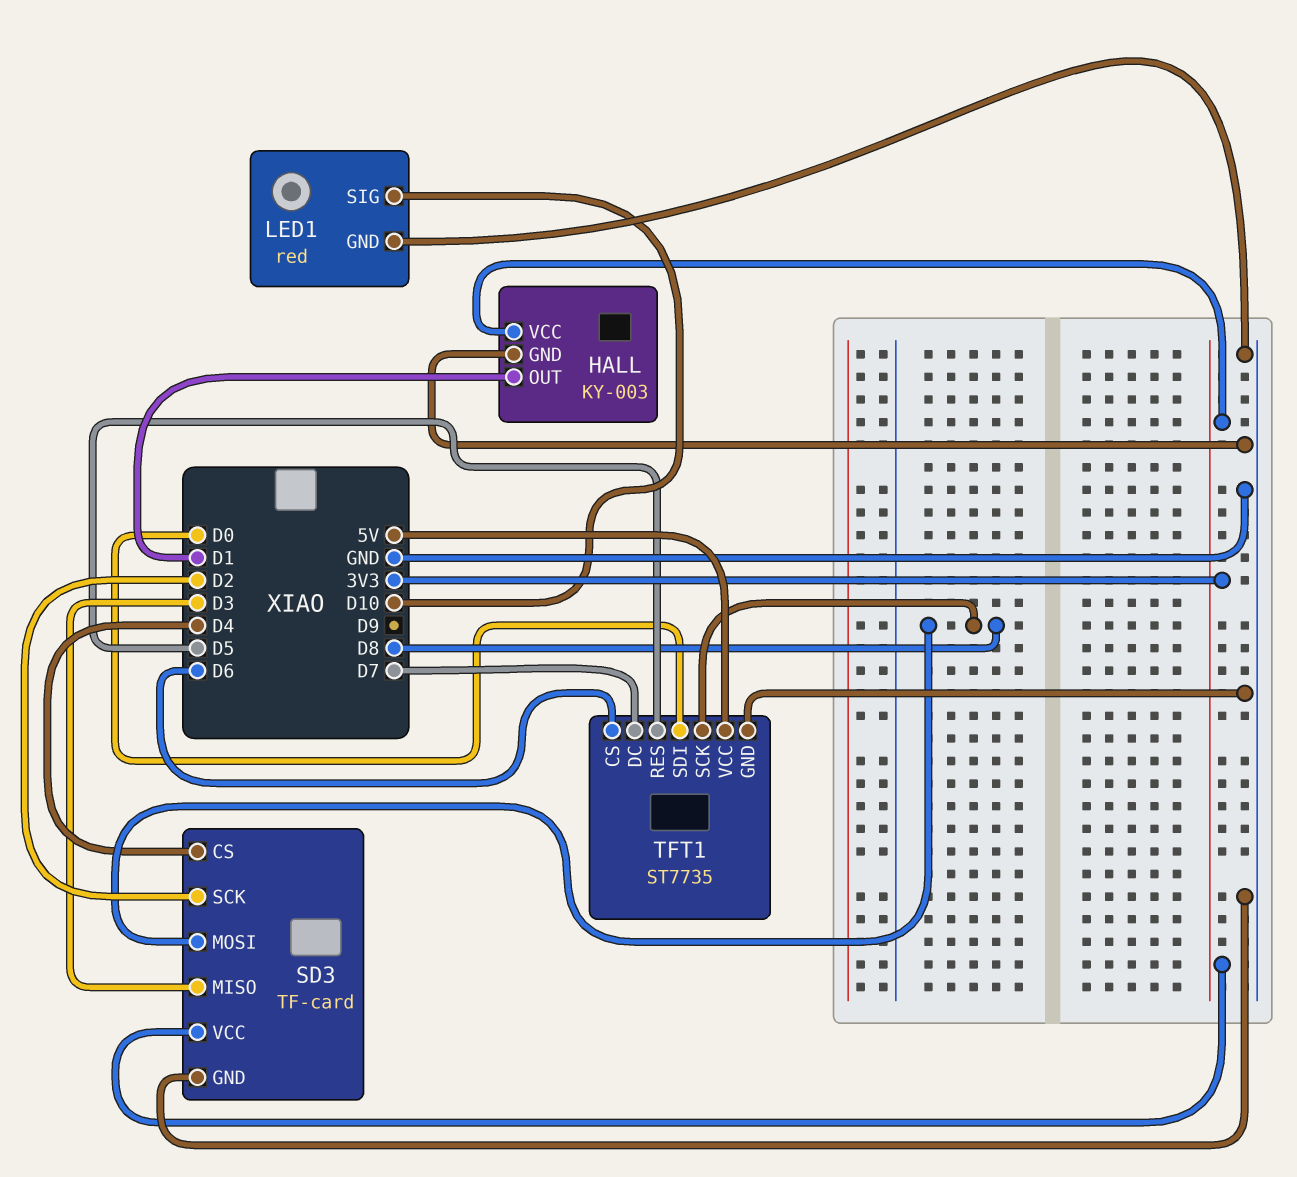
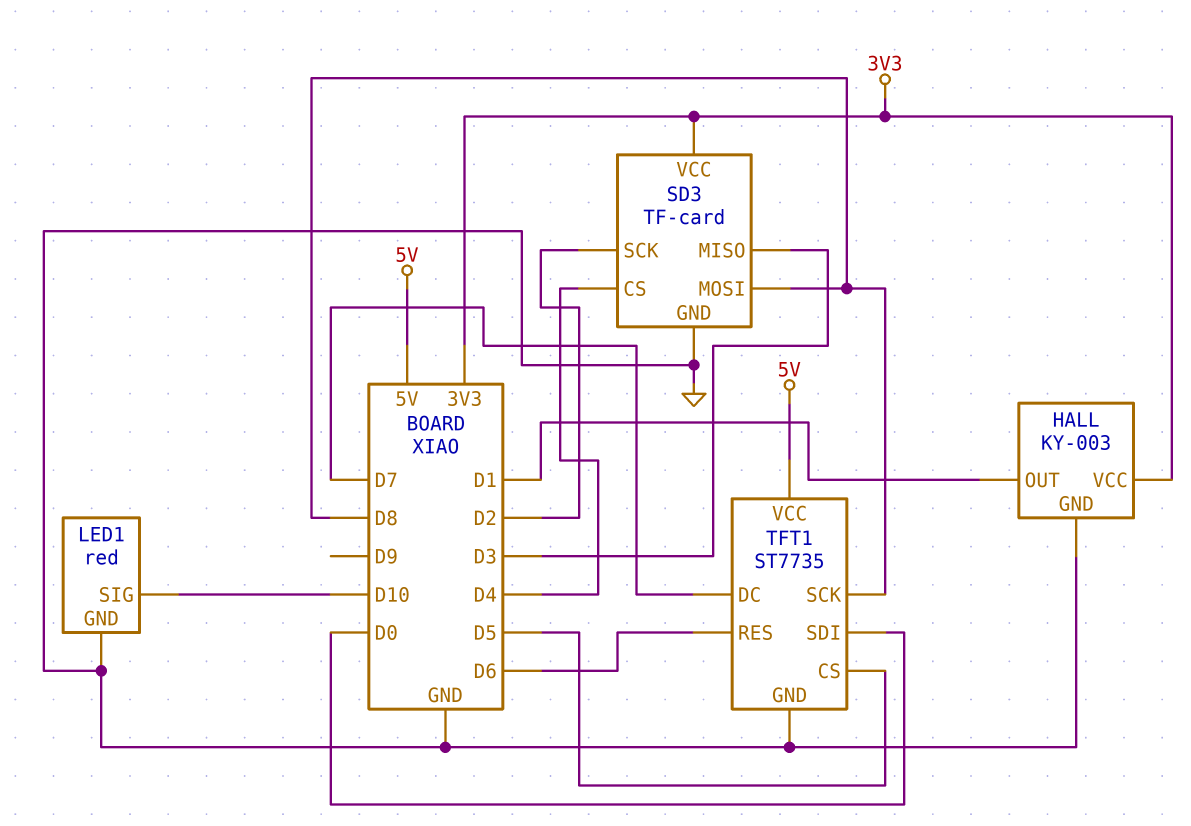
TFT1 pin CS: D6 -> D5
TFT1 pin RES: D5 -> D6

